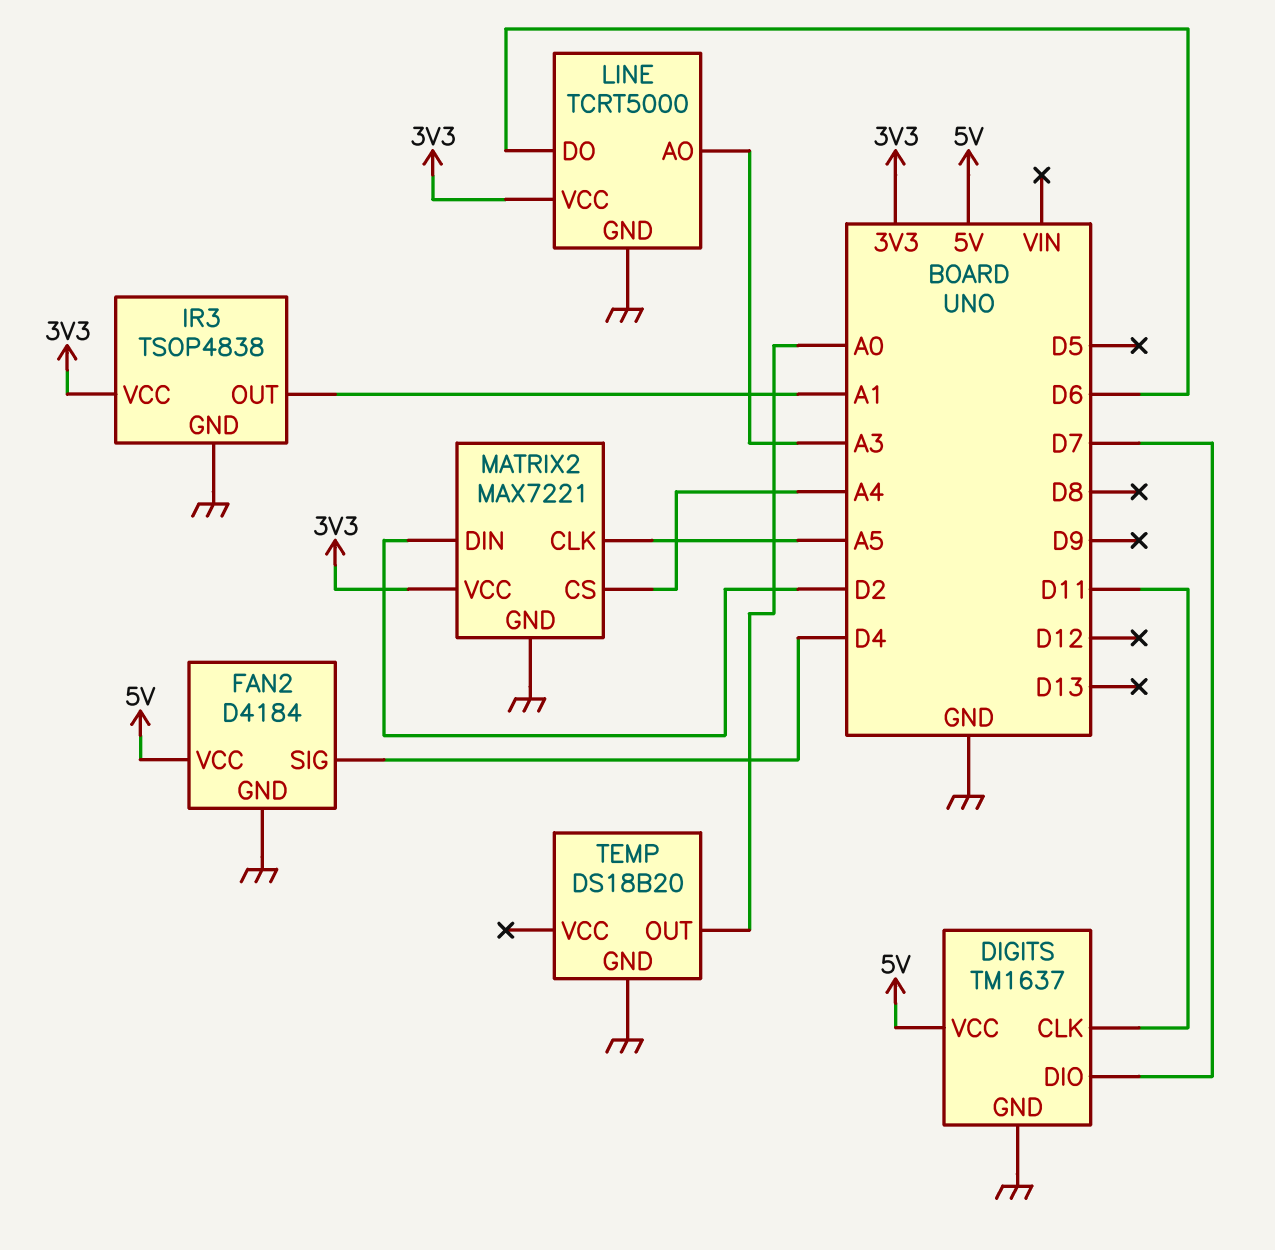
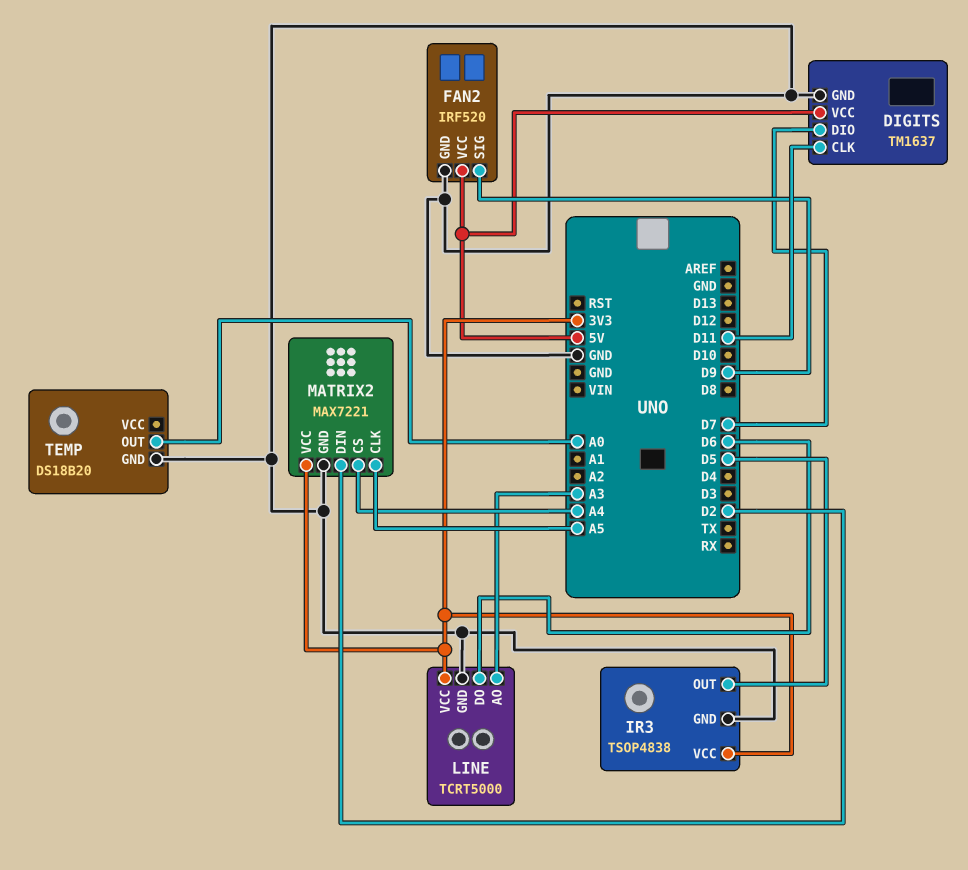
FAN2: D4184 -> IRF520
FAN2 pin SIG: D4 -> D9
IR3 pin OUT: A1 -> D5

